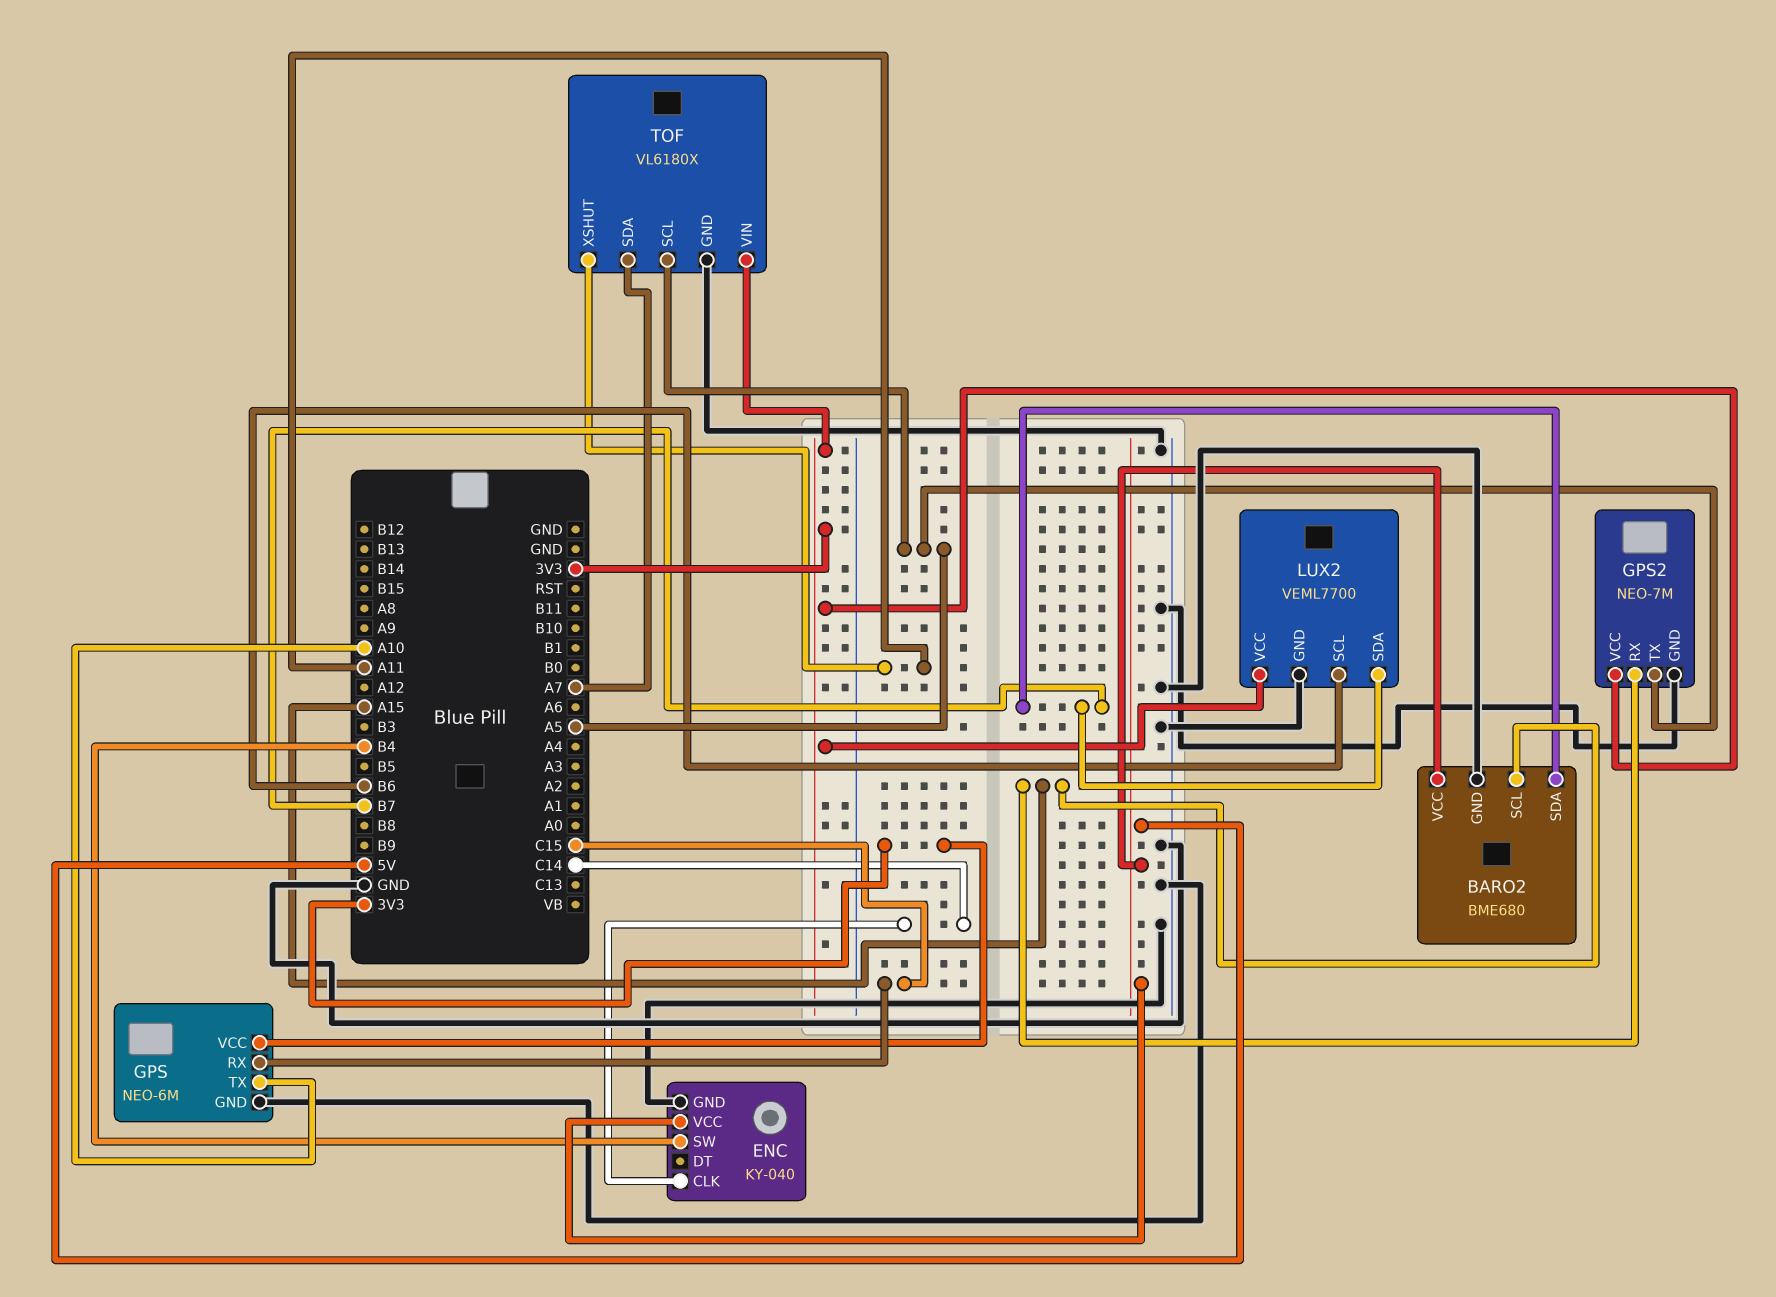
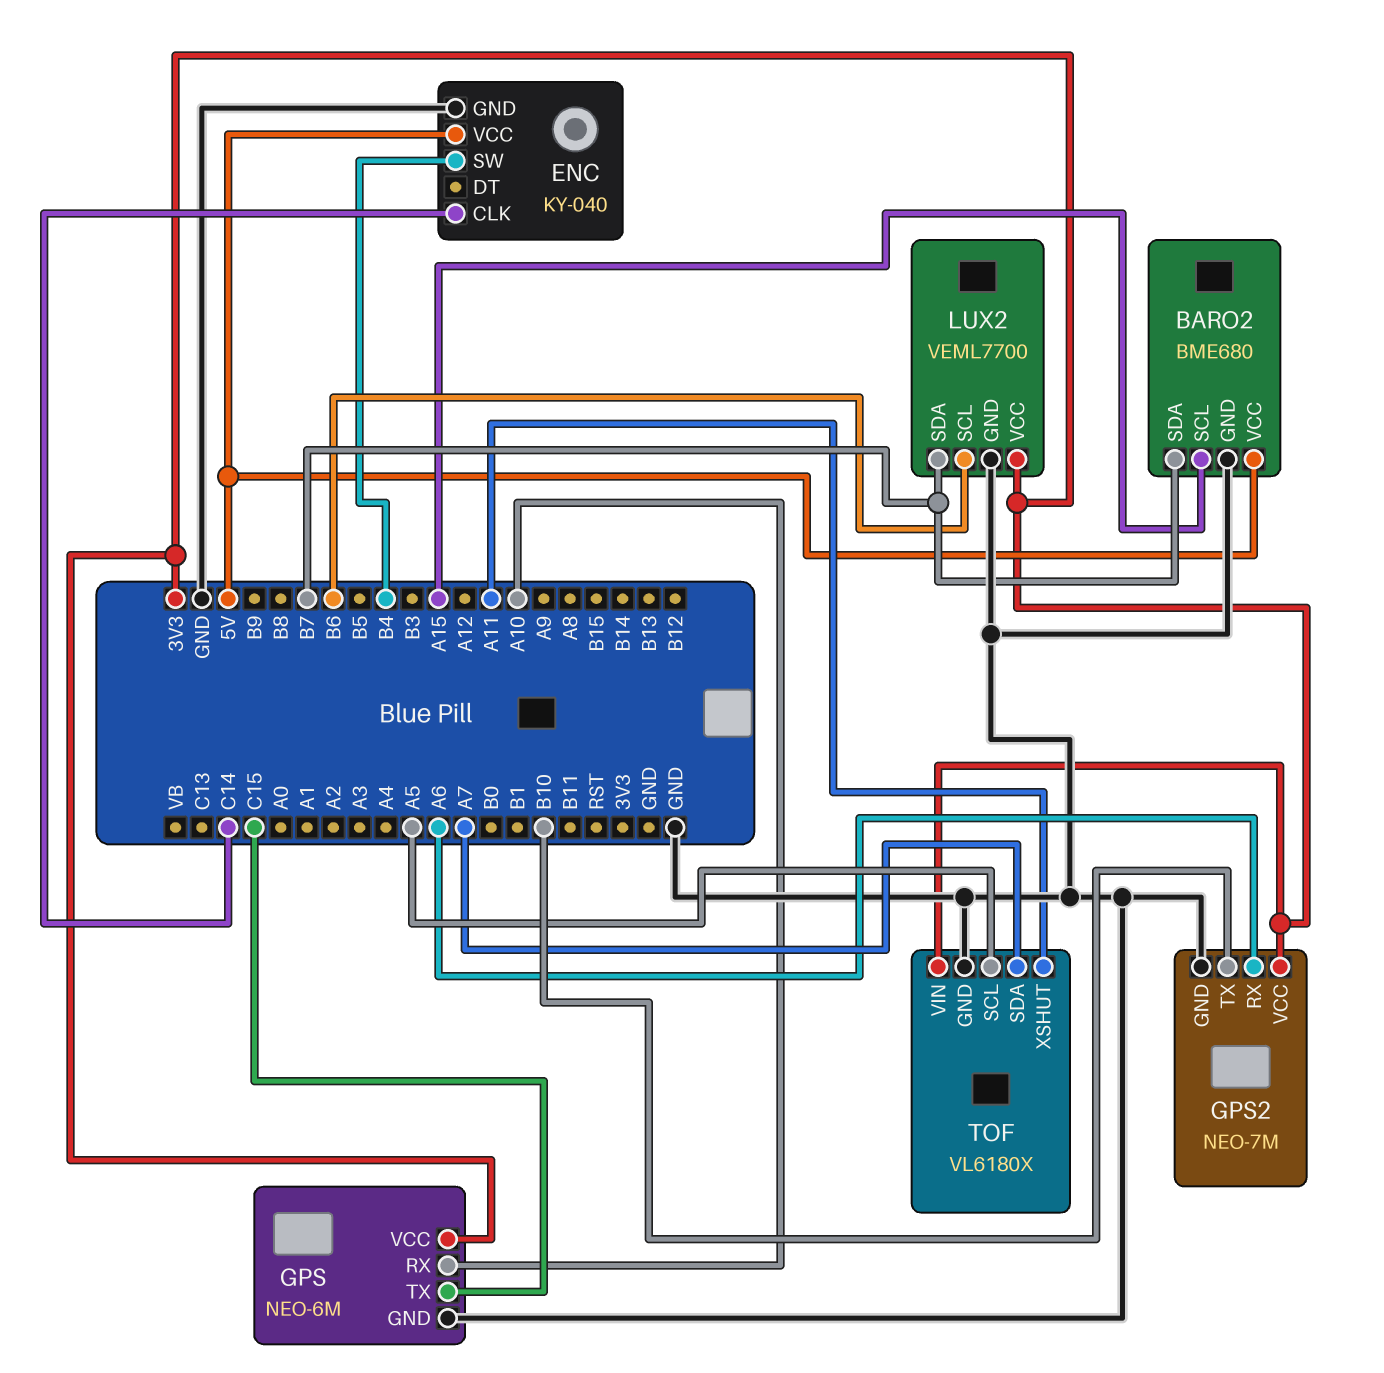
GPS pin RX: C15 -> A10
GPS pin TX: A10 -> C15
GPS2 pin RX: A15 -> A6
GPS2 pin TX: A5 -> B10

